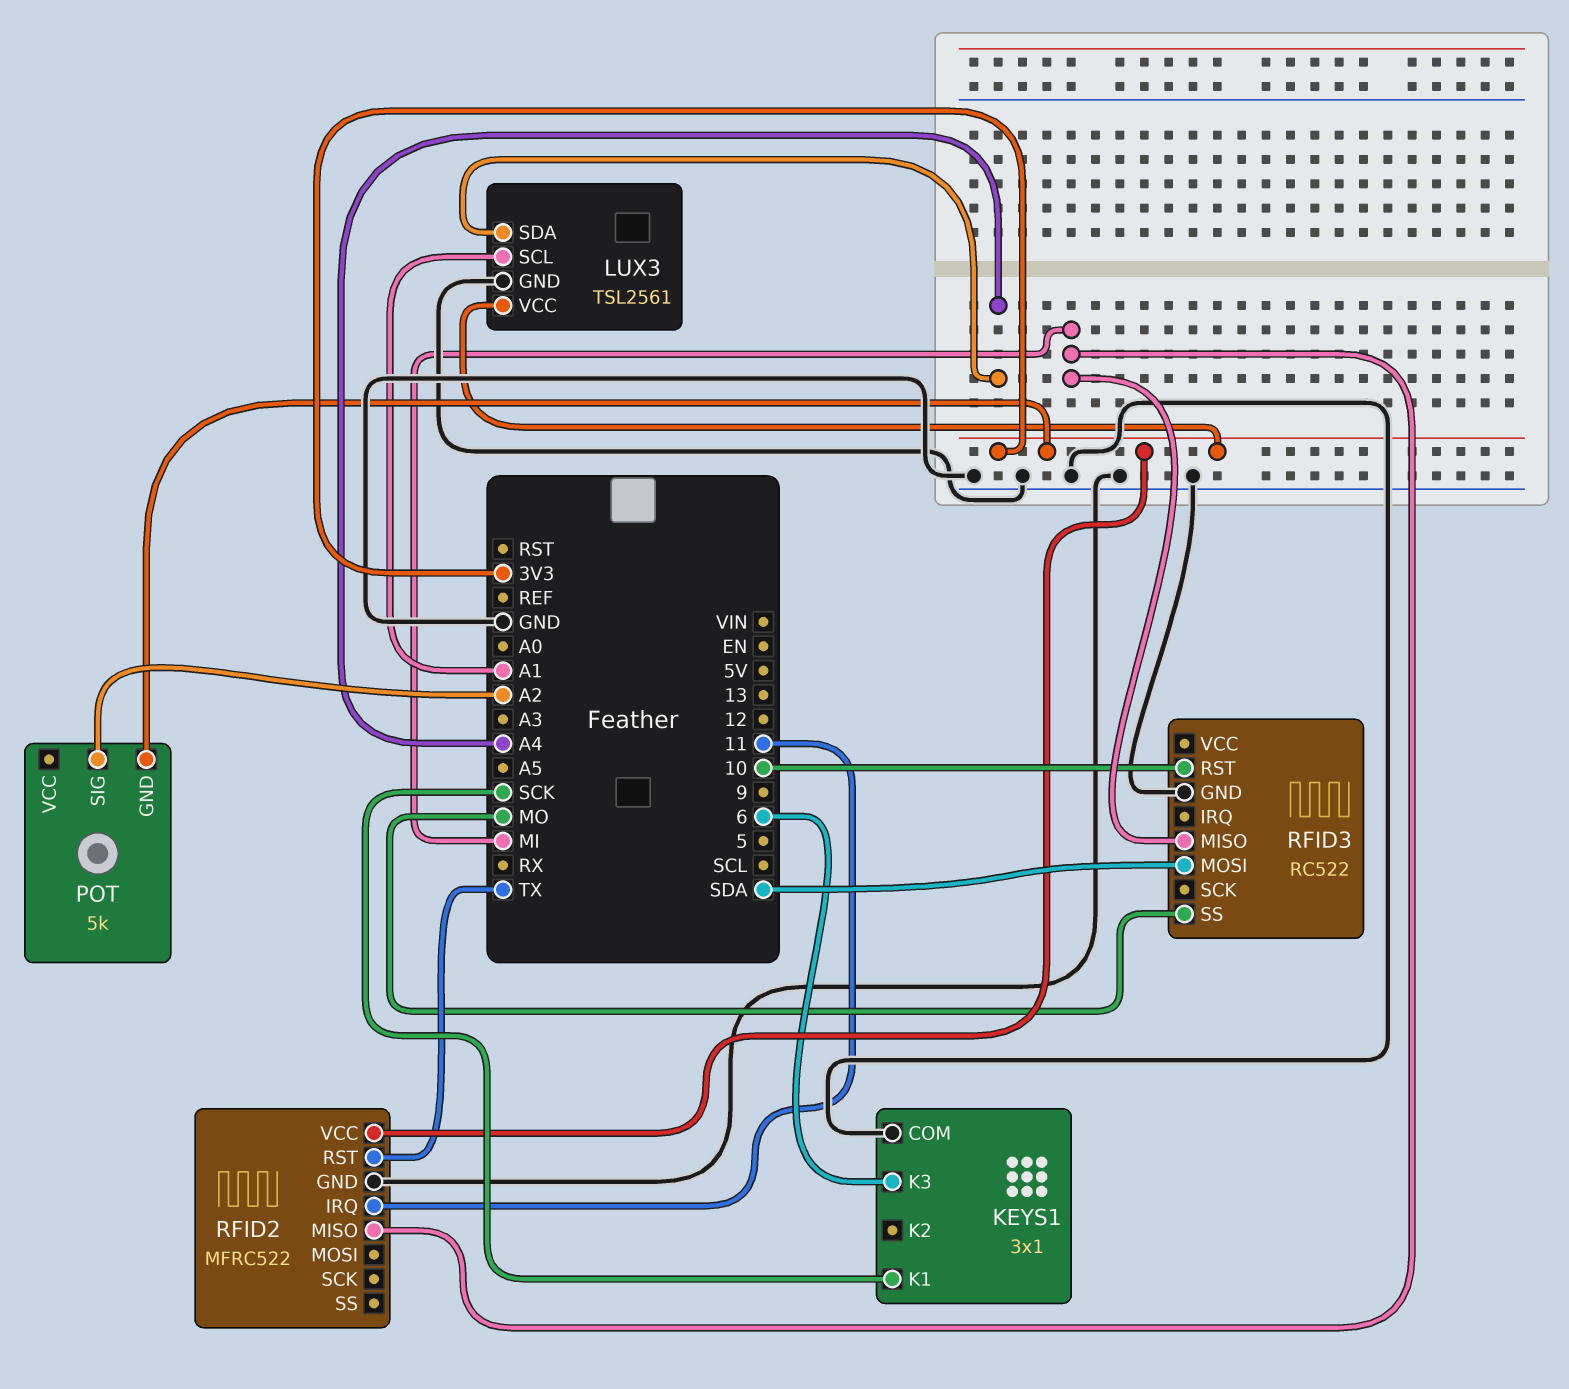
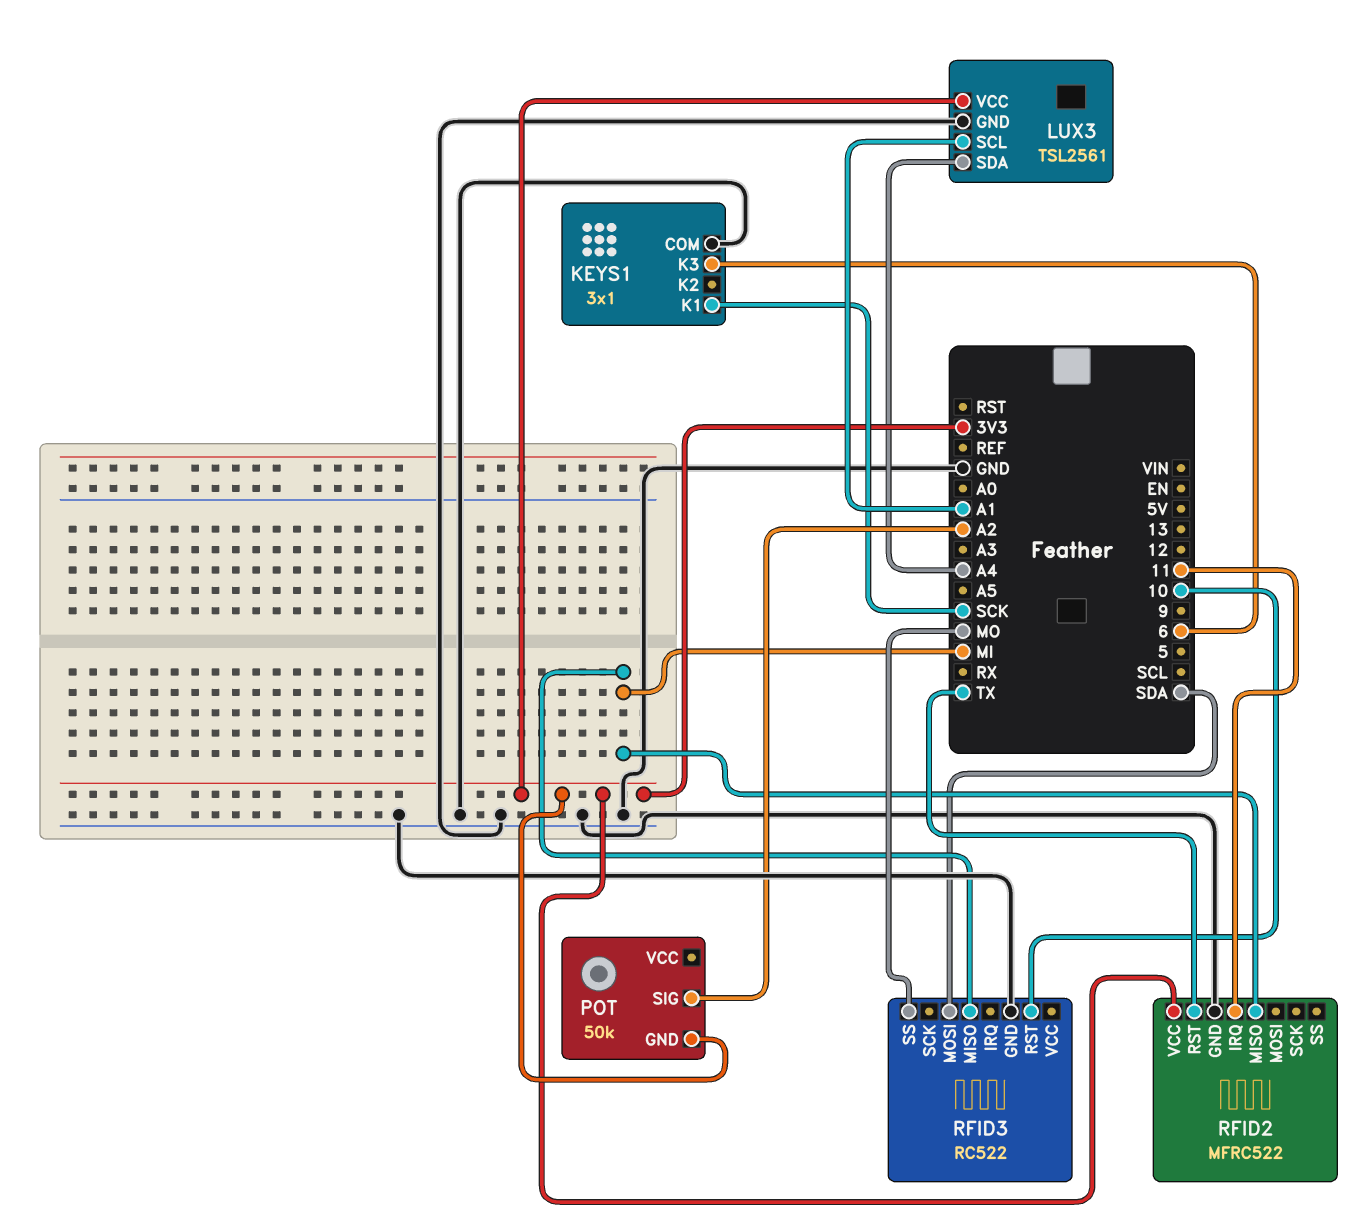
POT: 5k -> 50k

